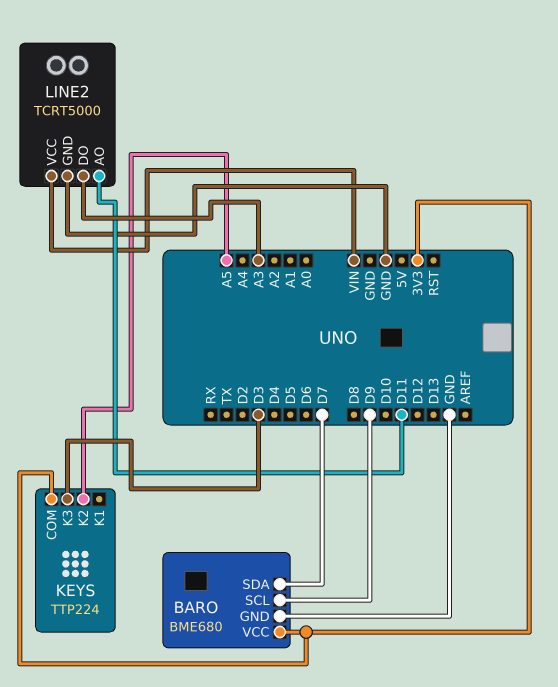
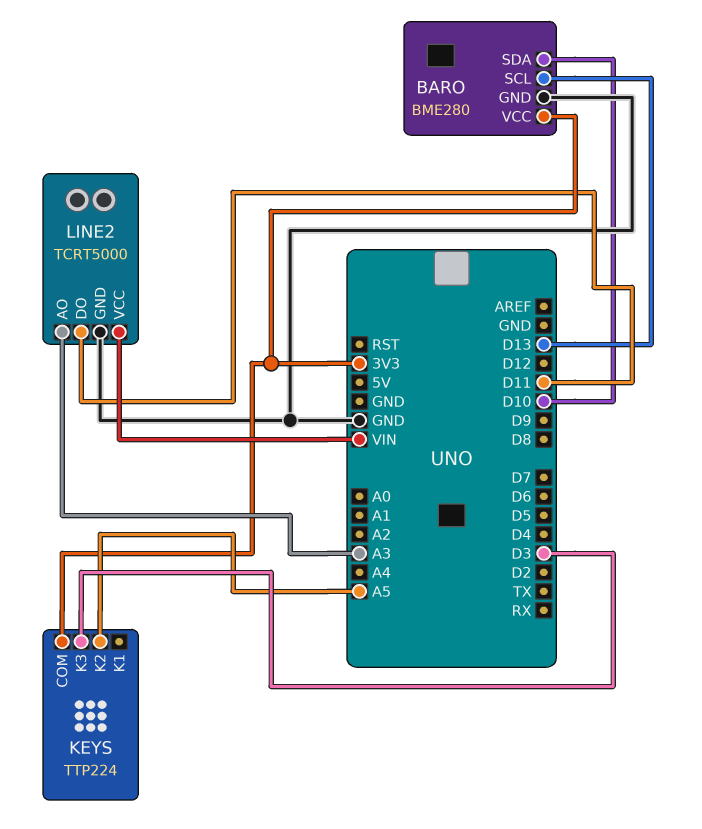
BARO: BME680 -> BME280
BARO pin SCL: D9 -> D13
BARO pin SDA: D7 -> D10
LINE2 pin AO: D11 -> A3
LINE2 pin DO: A3 -> D11

